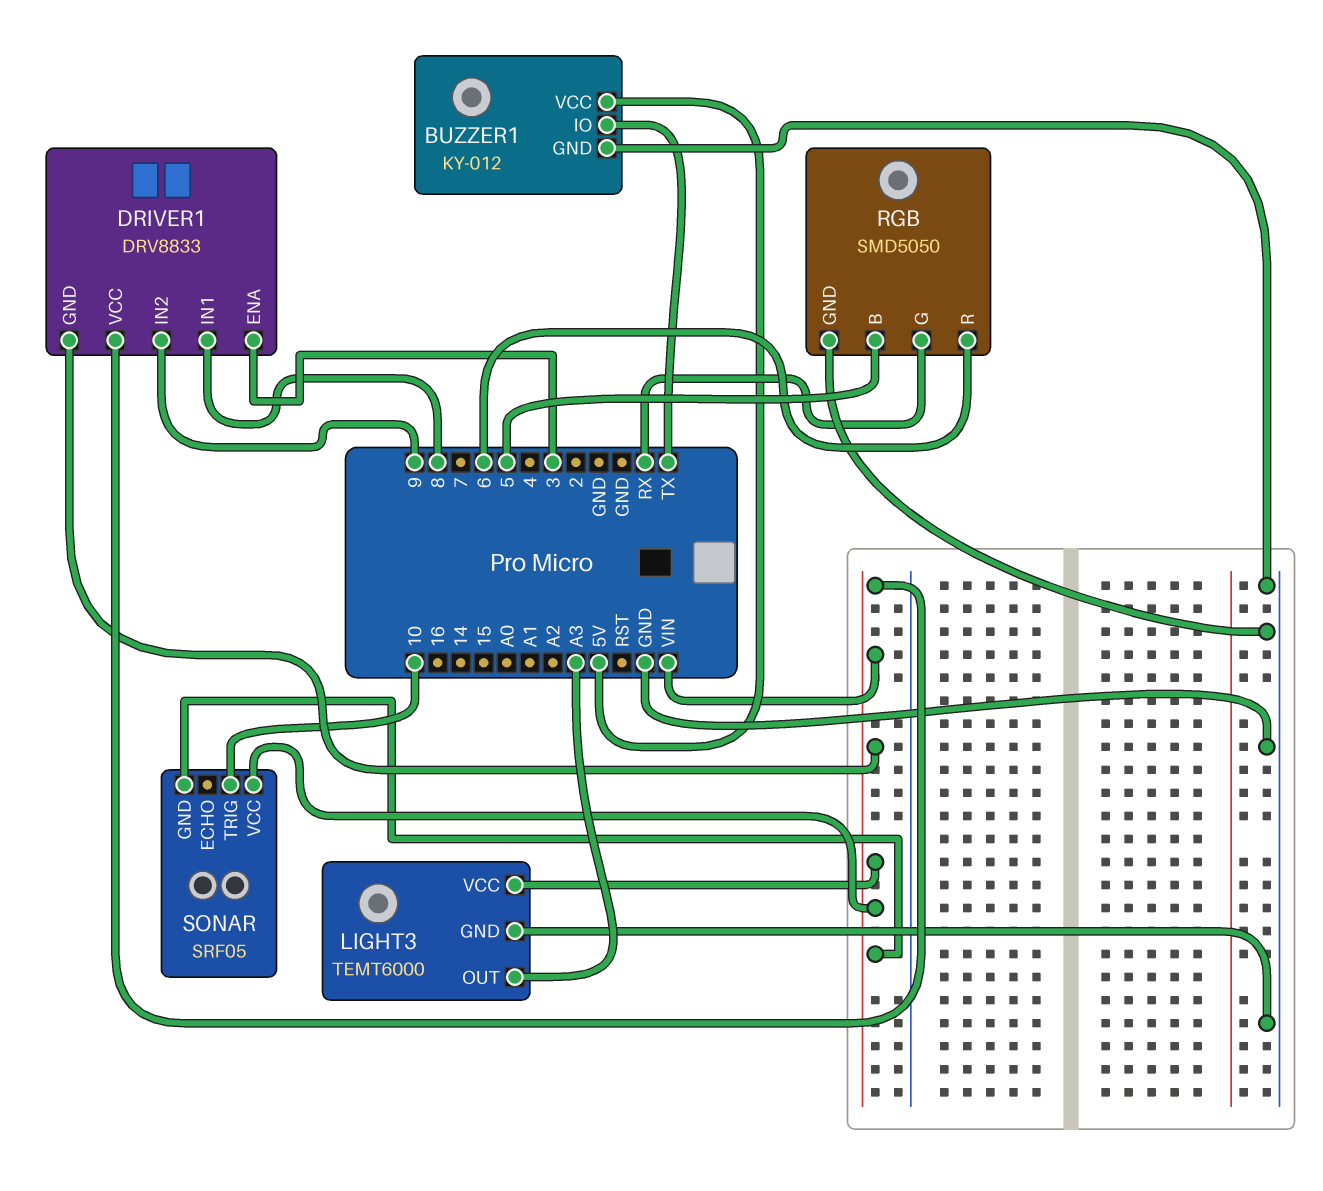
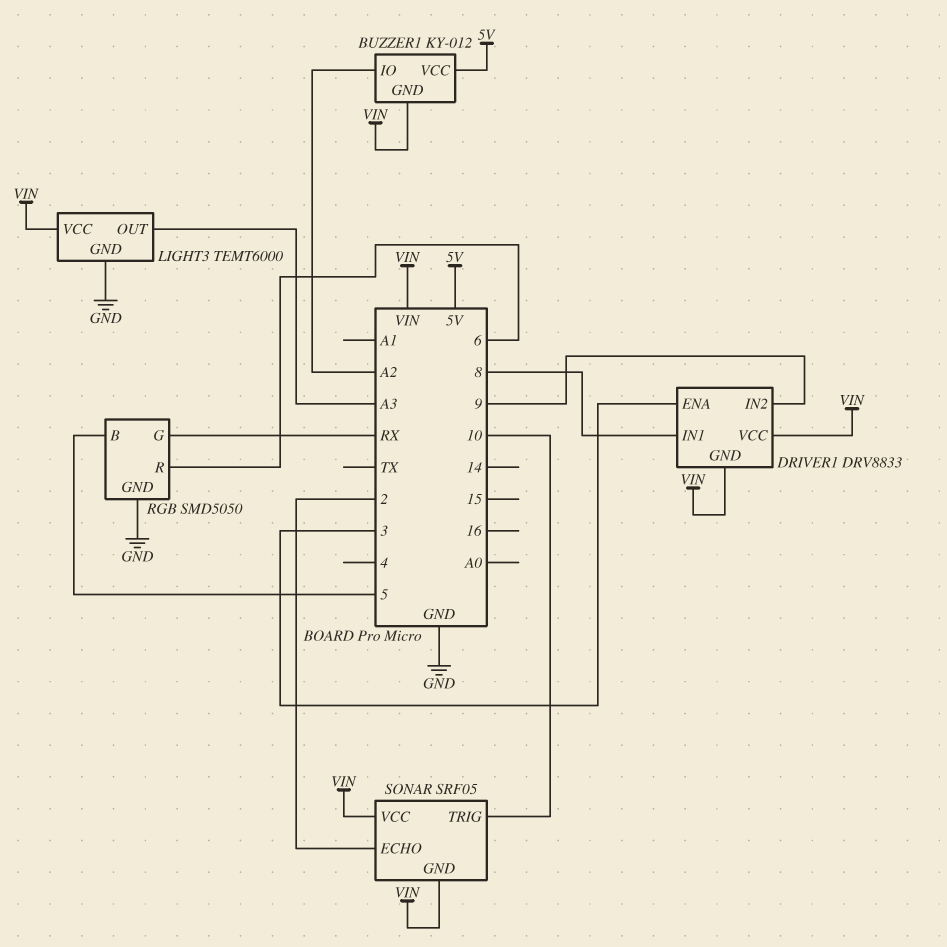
BUZZER1 pin GND: GND -> VIN
BUZZER1 pin IO: TX -> A2
SONAR pin ECHO: none -> 2

